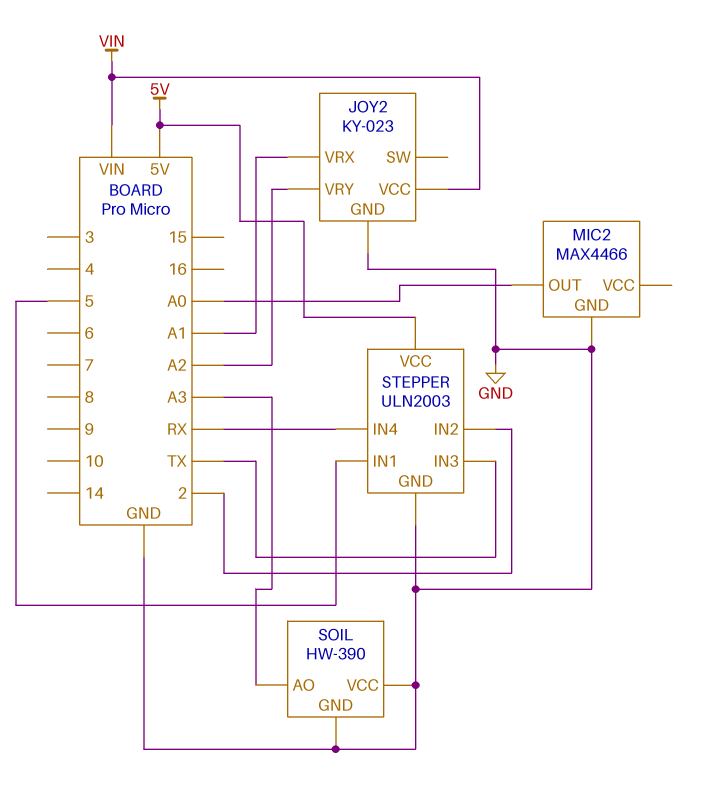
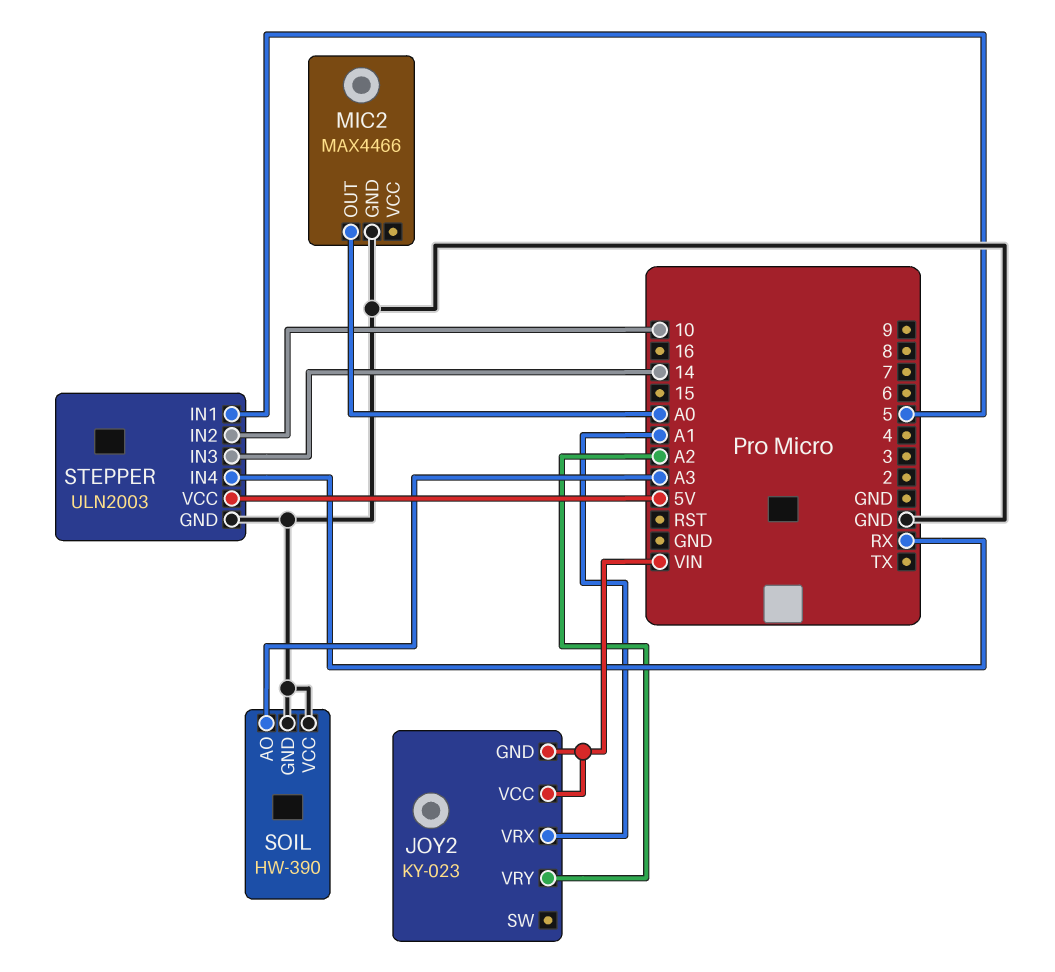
JOY2 pin GND: GND -> VIN
STEPPER pin IN2: 2 -> 10
STEPPER pin IN3: TX -> 14

